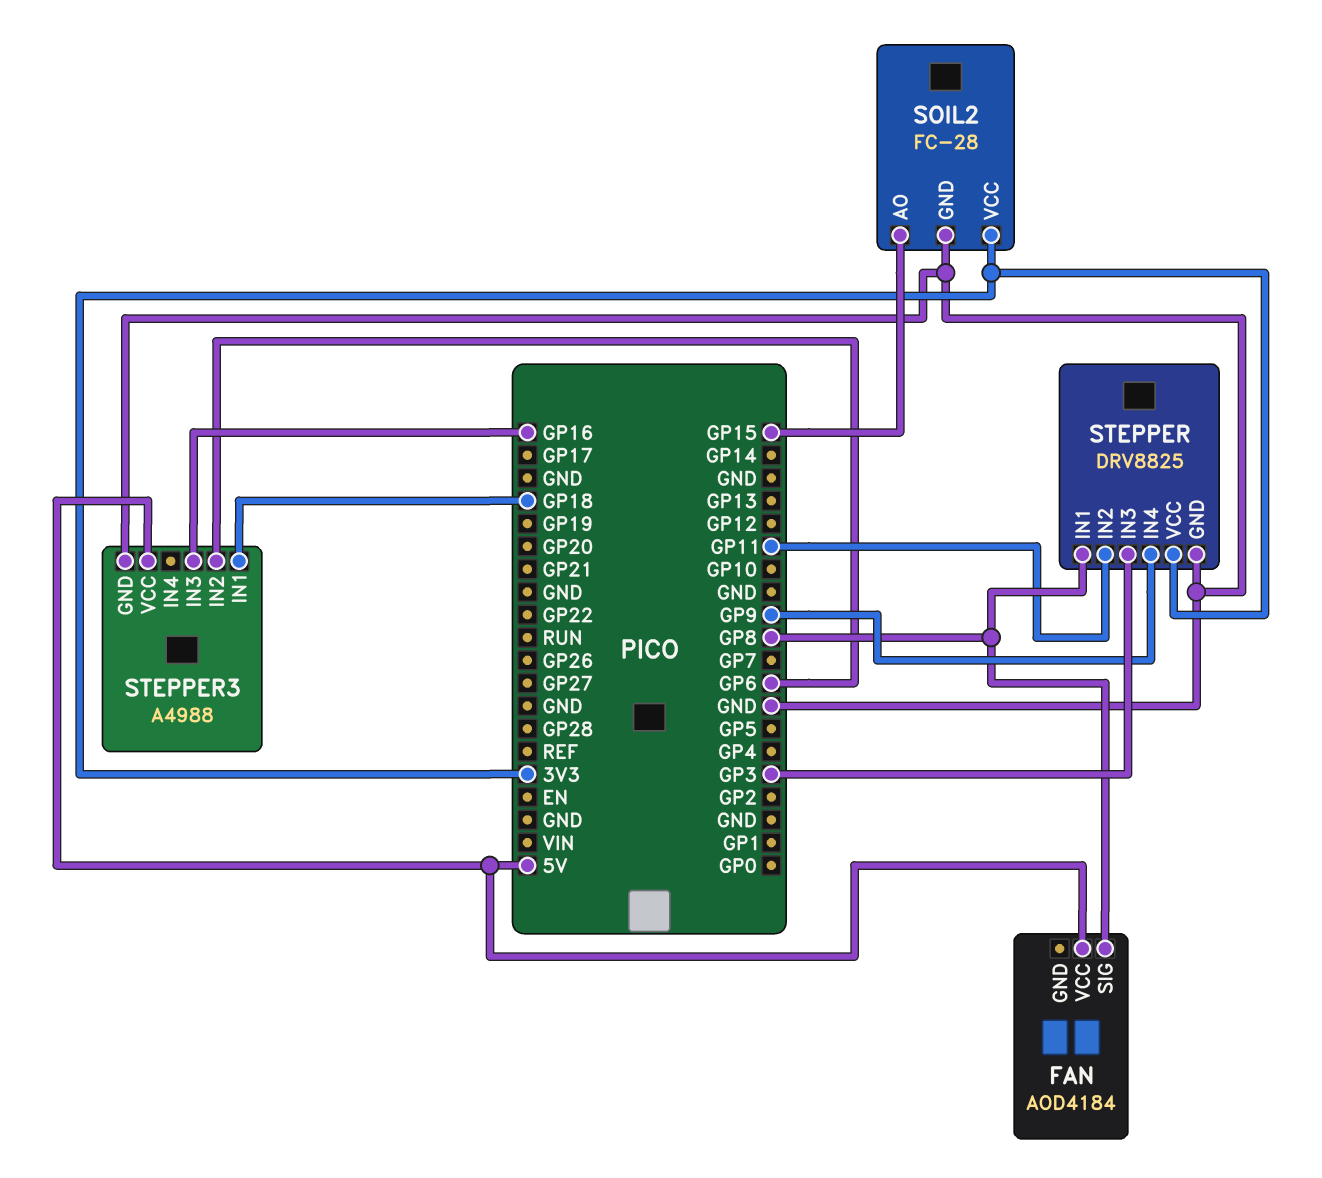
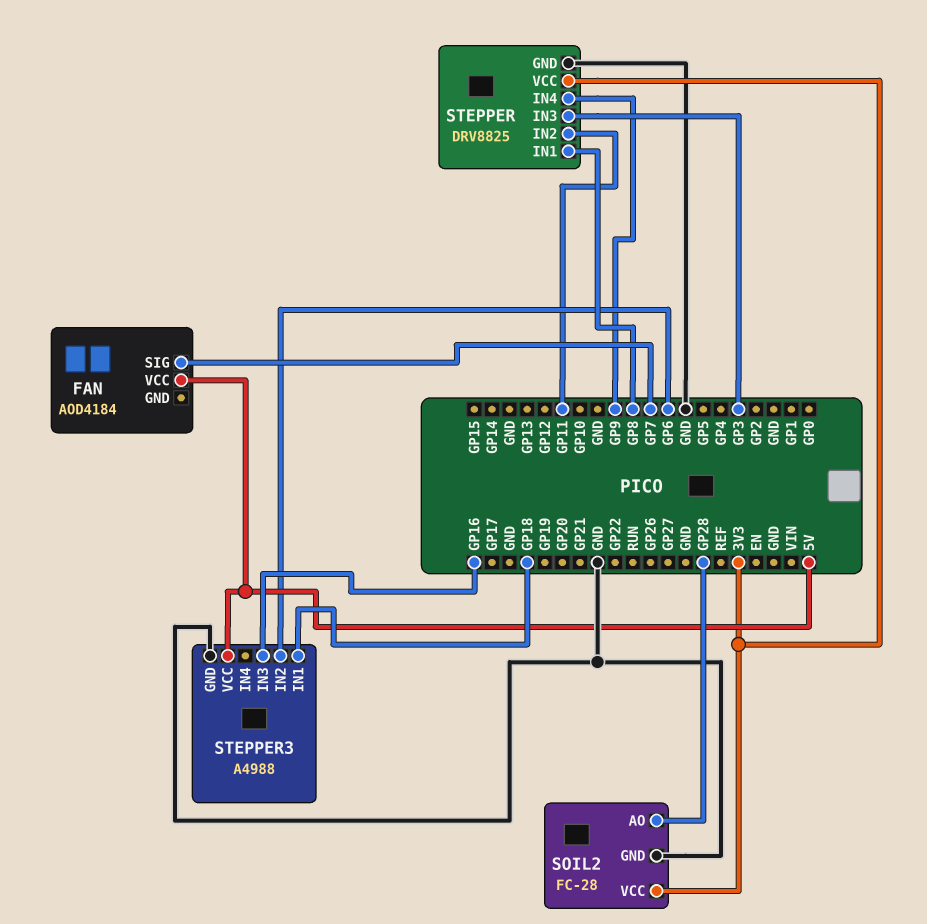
FAN pin SIG: GP8 -> GP7
SOIL2 pin AO: GP15 -> GP28

